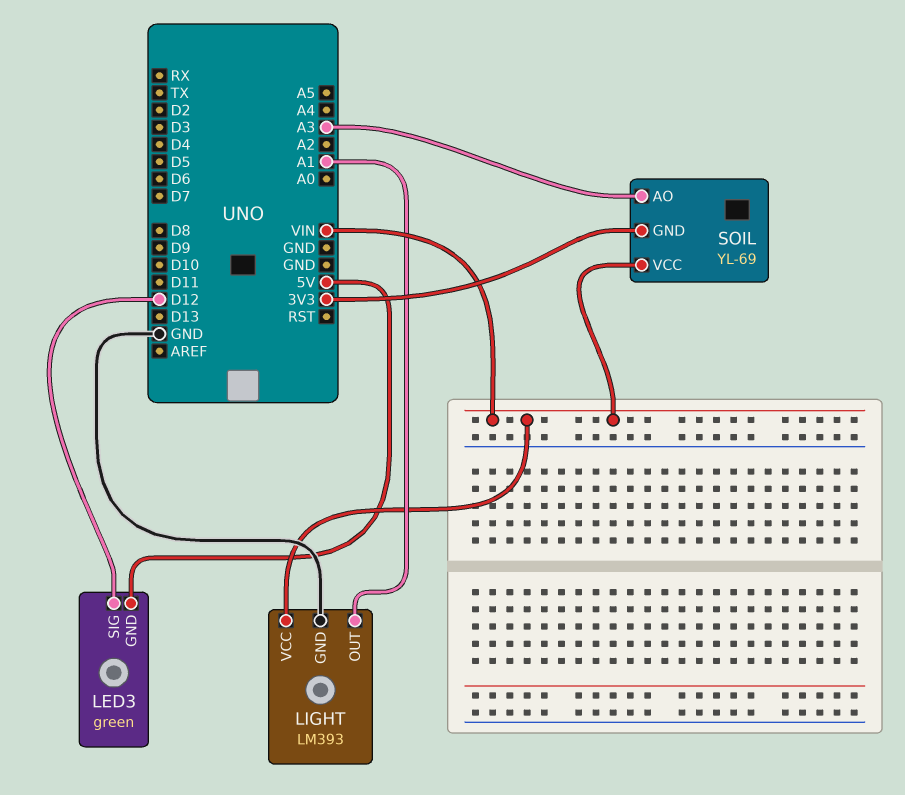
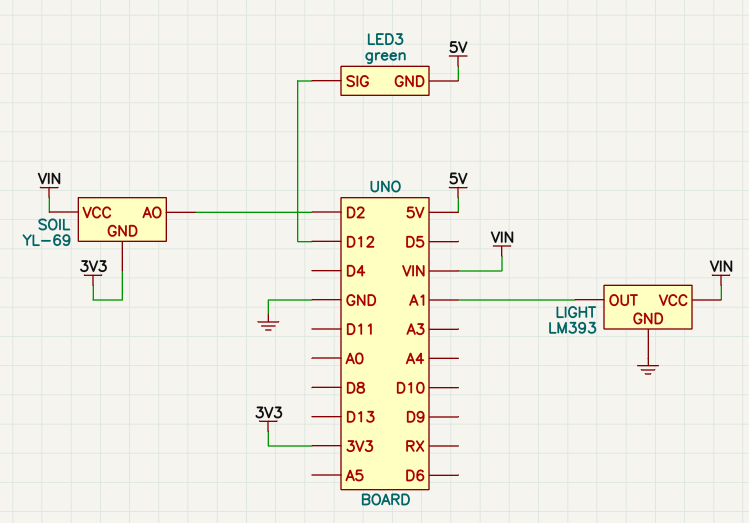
SOIL pin AO: A3 -> D2

